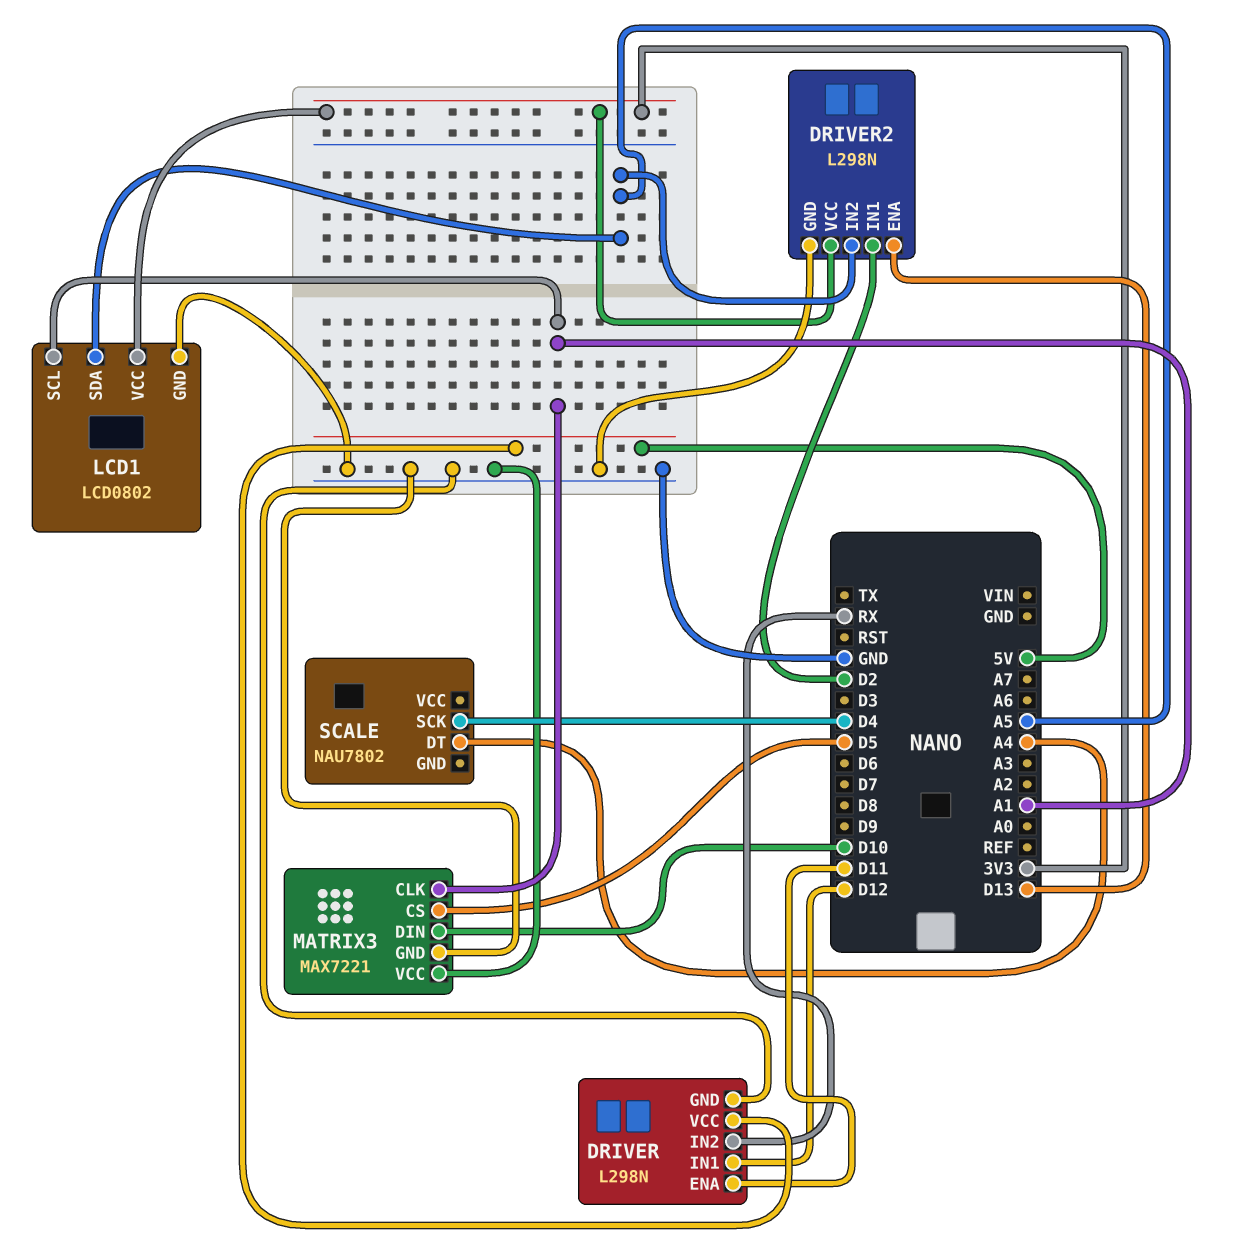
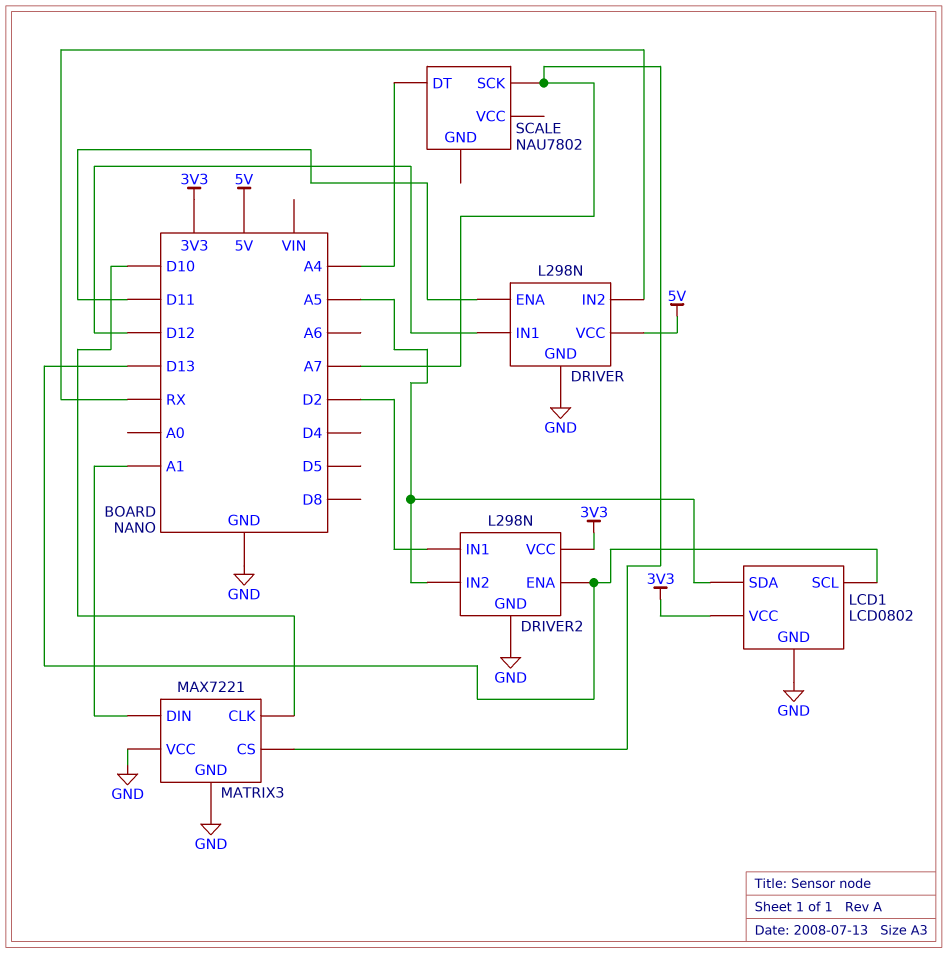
LCD1 pin SCL: A1 -> D13
MATRIX3 pin CLK: A1 -> D10
MATRIX3 pin CS: D5 -> A7
MATRIX3 pin DIN: D10 -> A1
SCALE pin SCK: D4 -> A7

